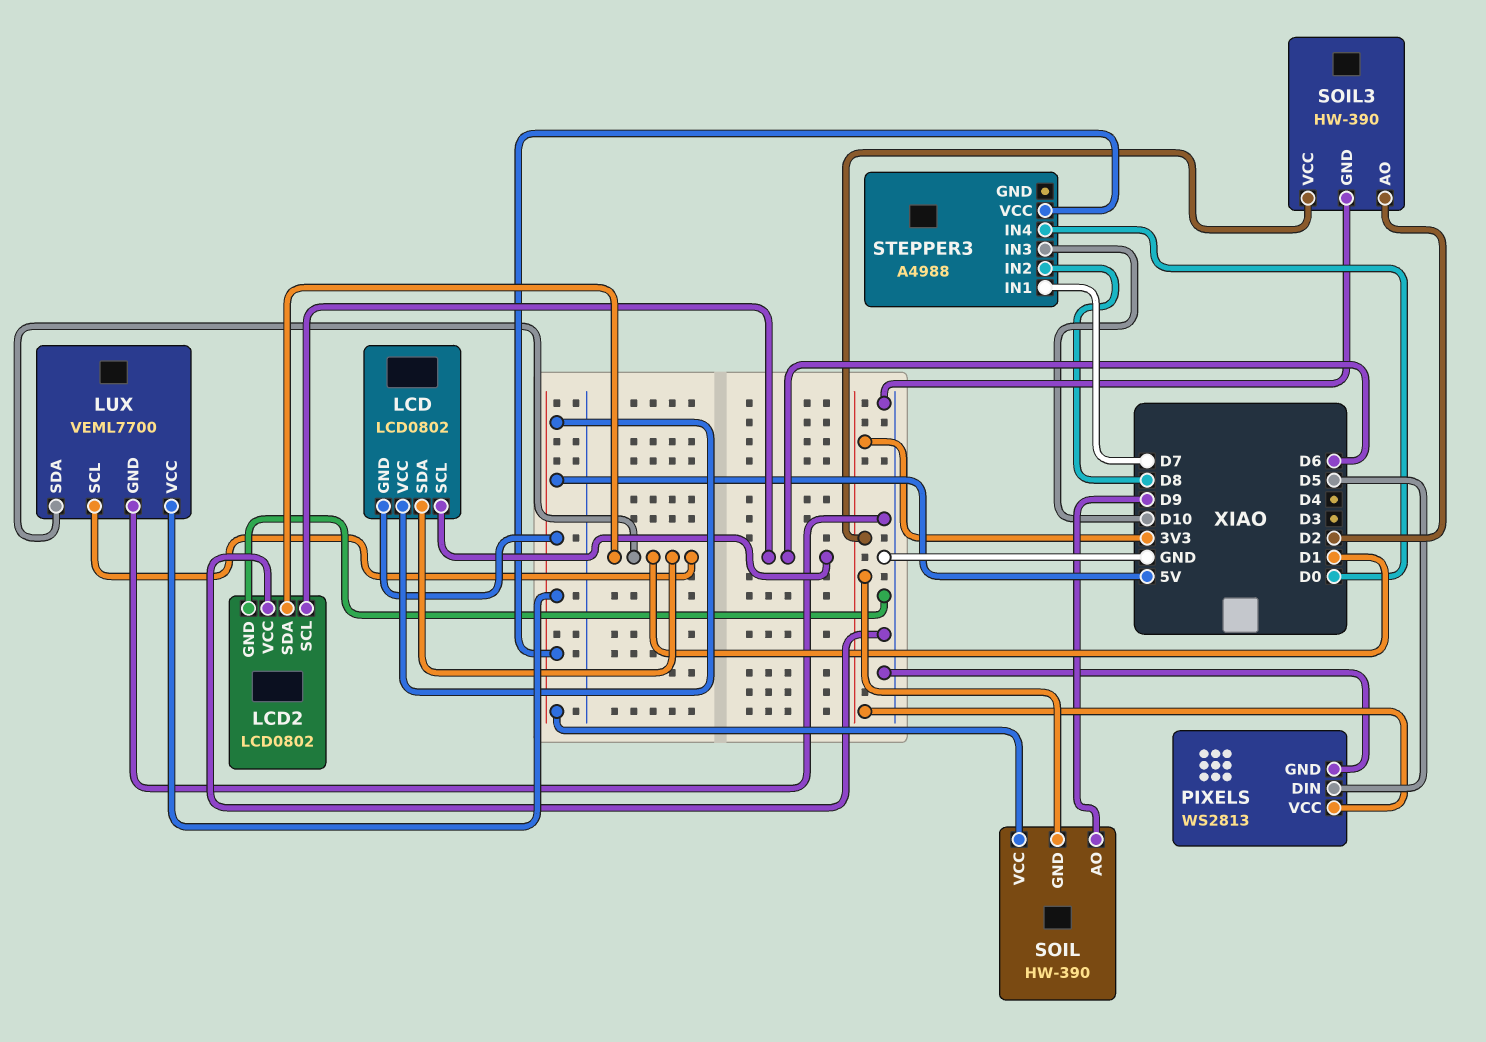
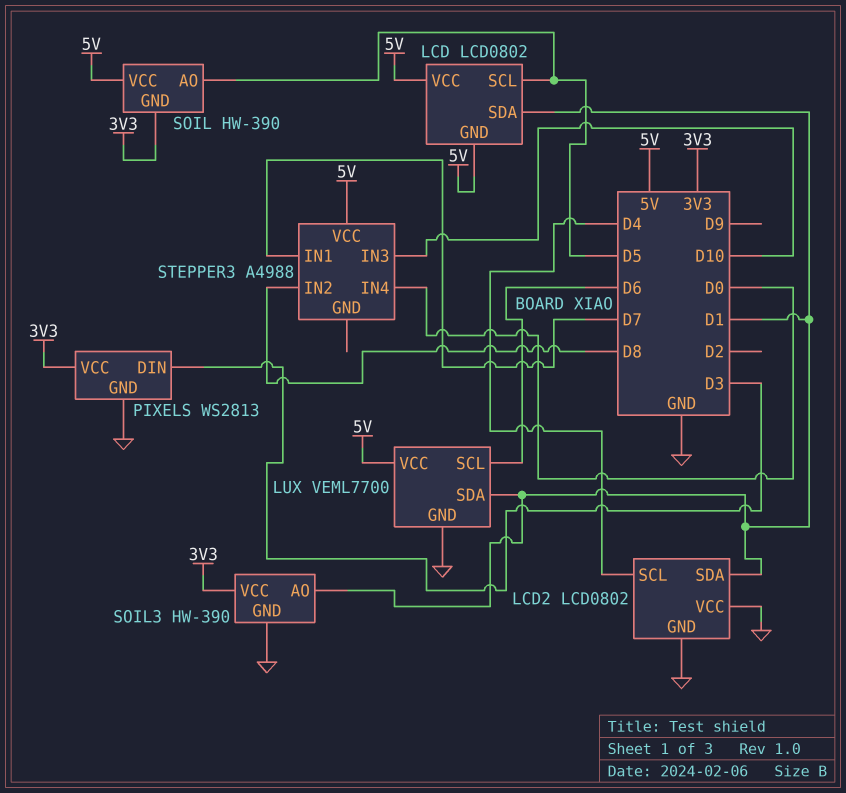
LCD pin SCL: D6 -> D5
LCD2 pin SCL: D6 -> D4
LUX pin SCL: D1 -> D6
PIXELS pin DIN: D5 -> D3
SOIL pin AO: D9 -> D5
SOIL3 pin AO: D2 -> D1

